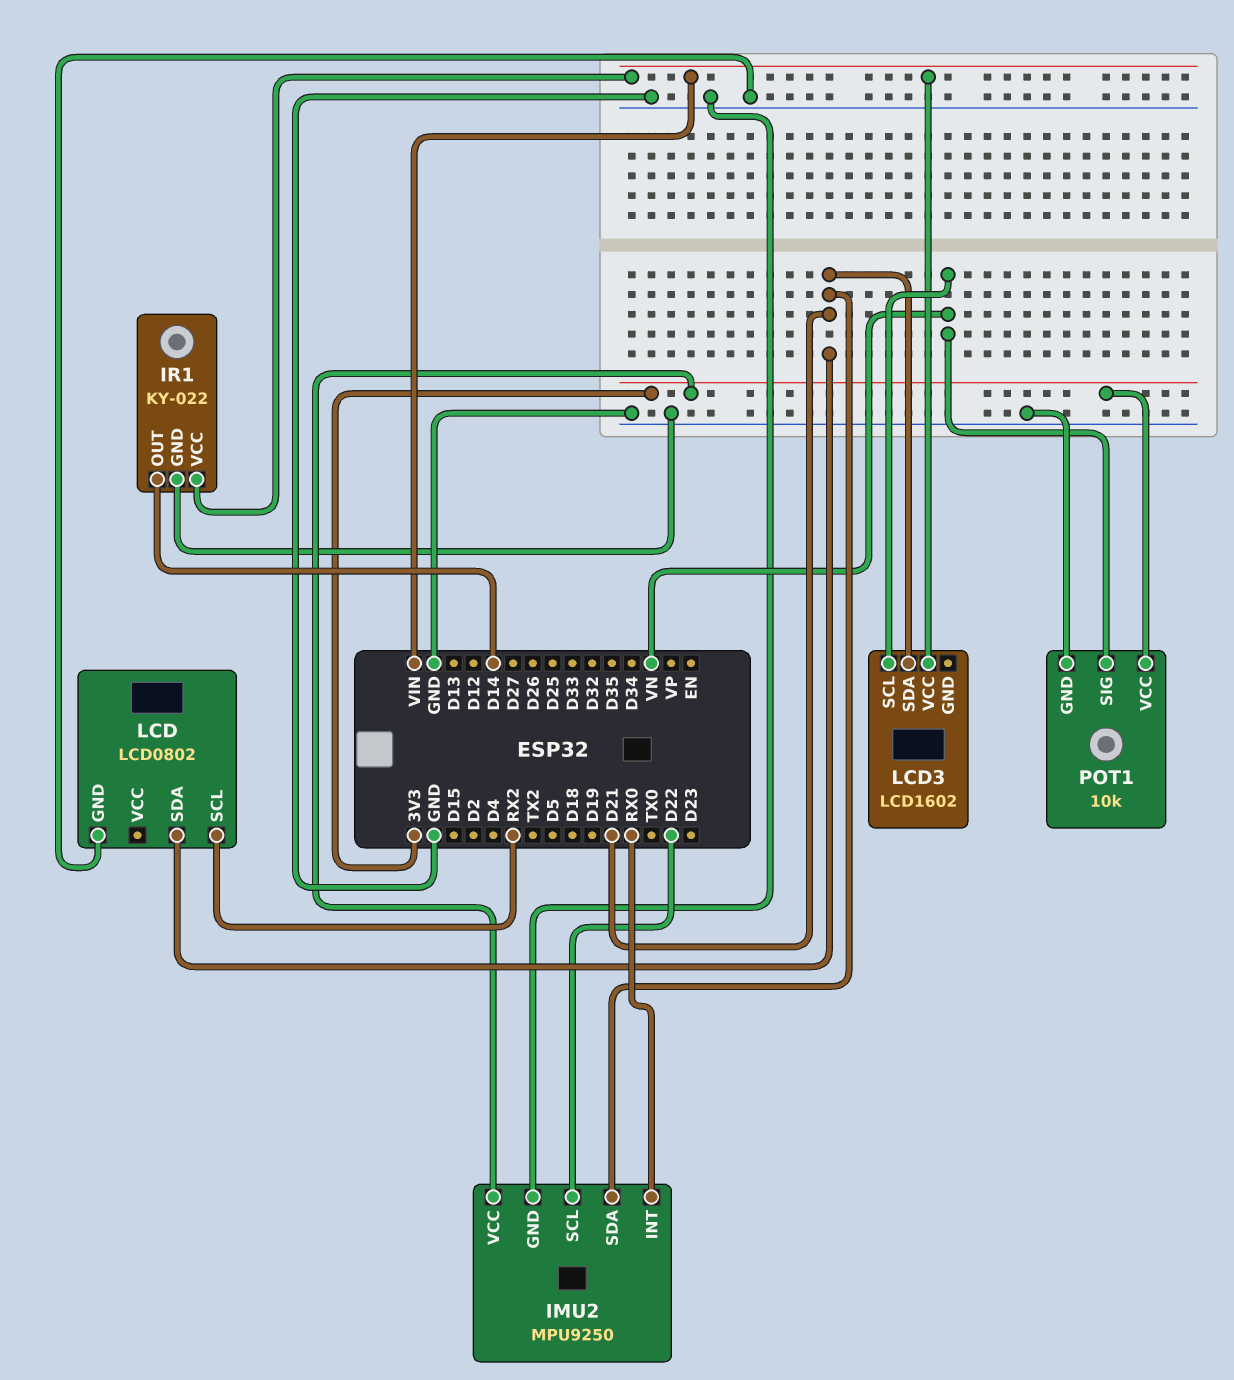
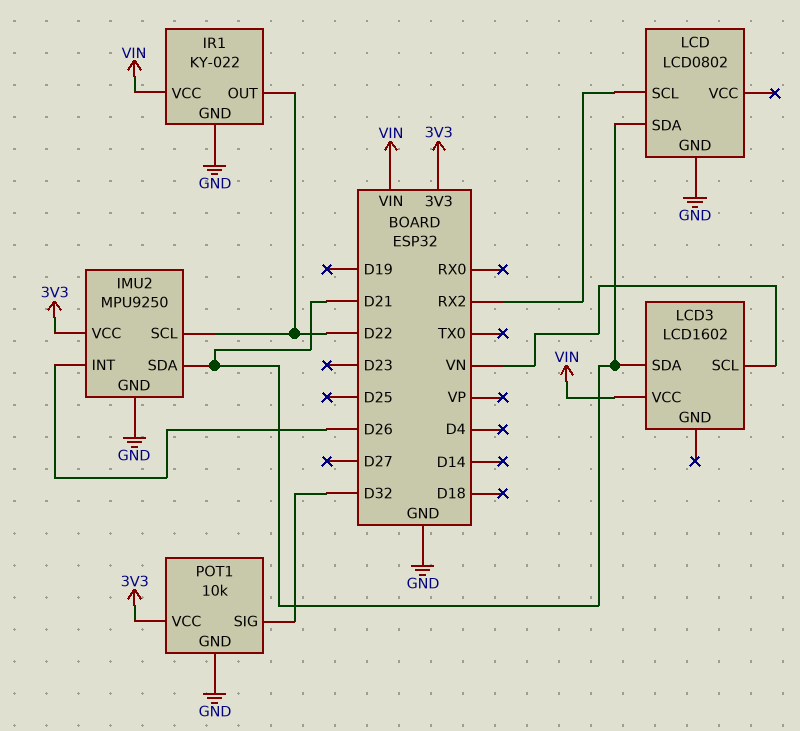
IMU2 pin INT: RX0 -> D26
IR1 pin OUT: D14 -> D22
POT1 pin SIG: VN -> D32

